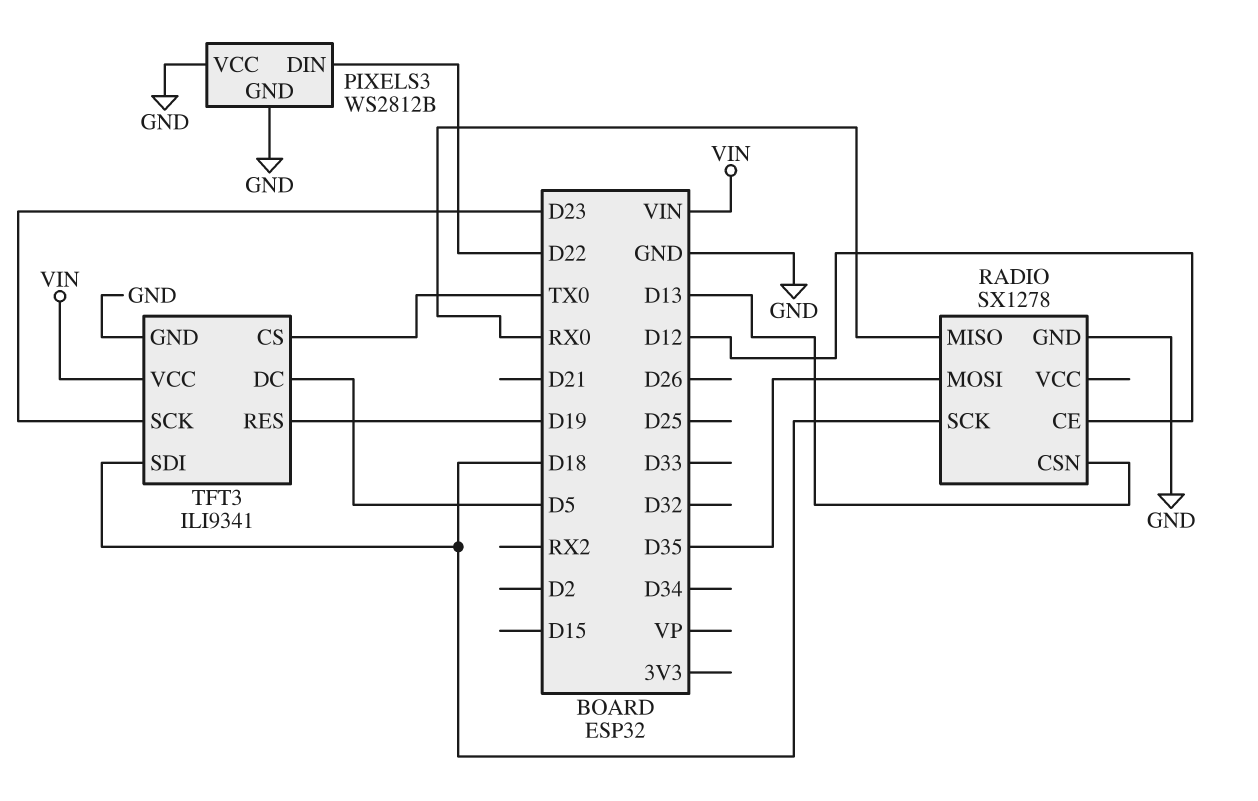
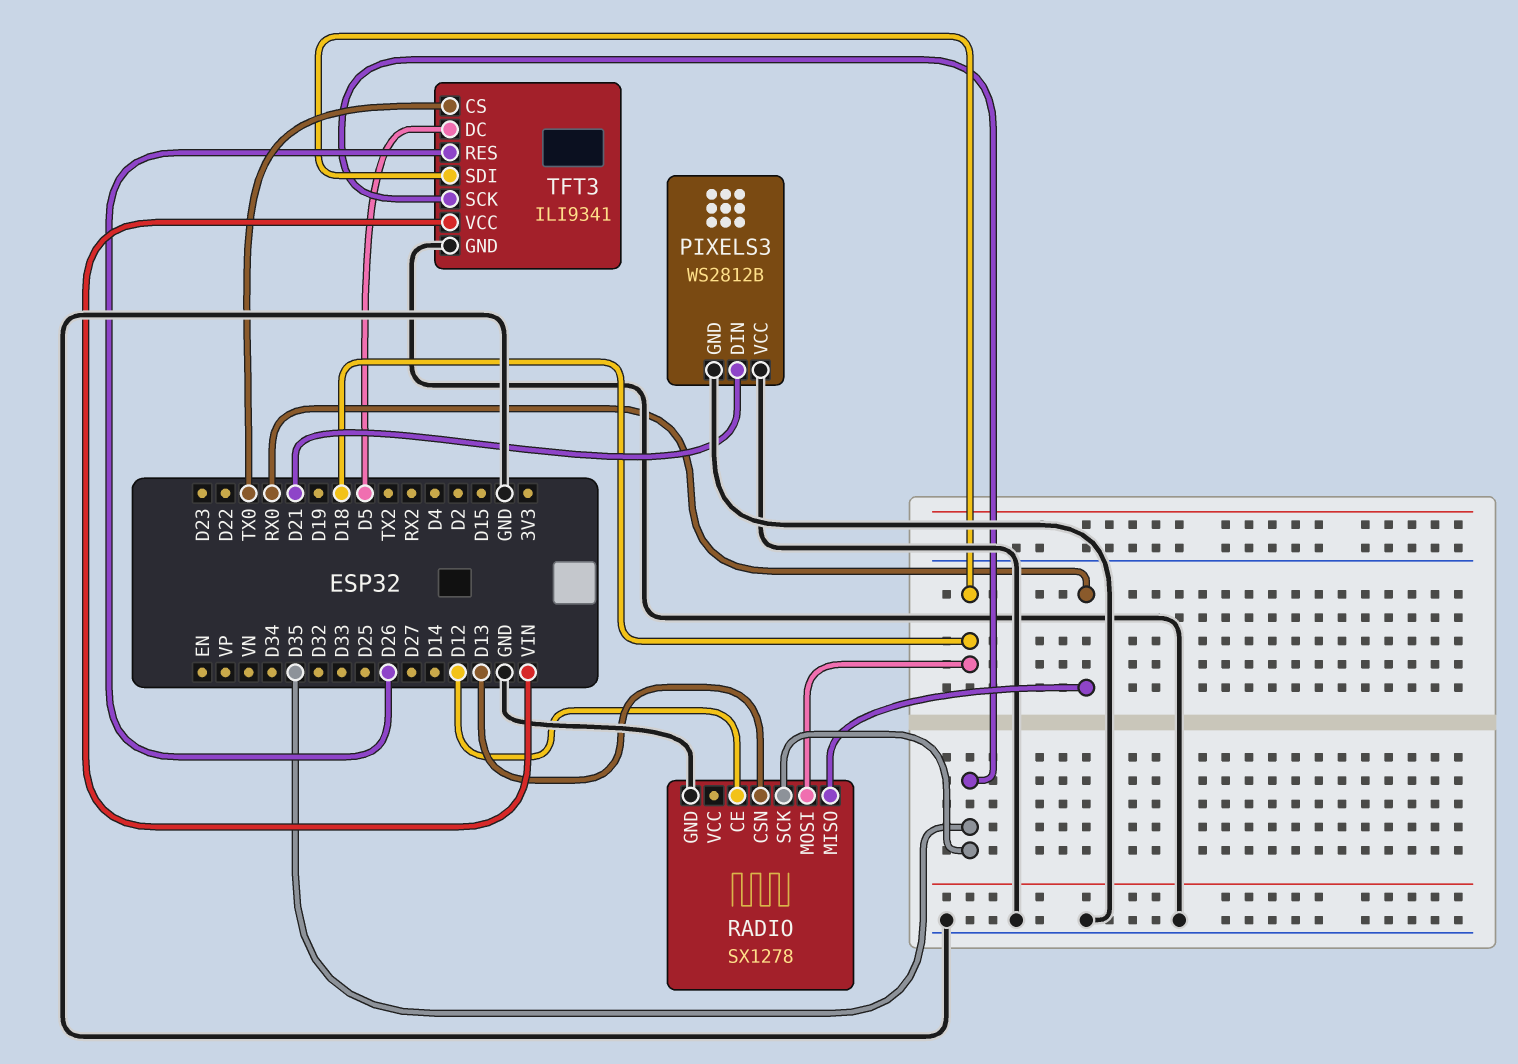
PIXELS3 pin DIN: D22 -> D21
RADIO pin MOSI: D35 -> D18
RADIO pin SCK: D18 -> D35
TFT3 pin RES: D19 -> D26
TFT3 pin SCK: D23 -> D35

